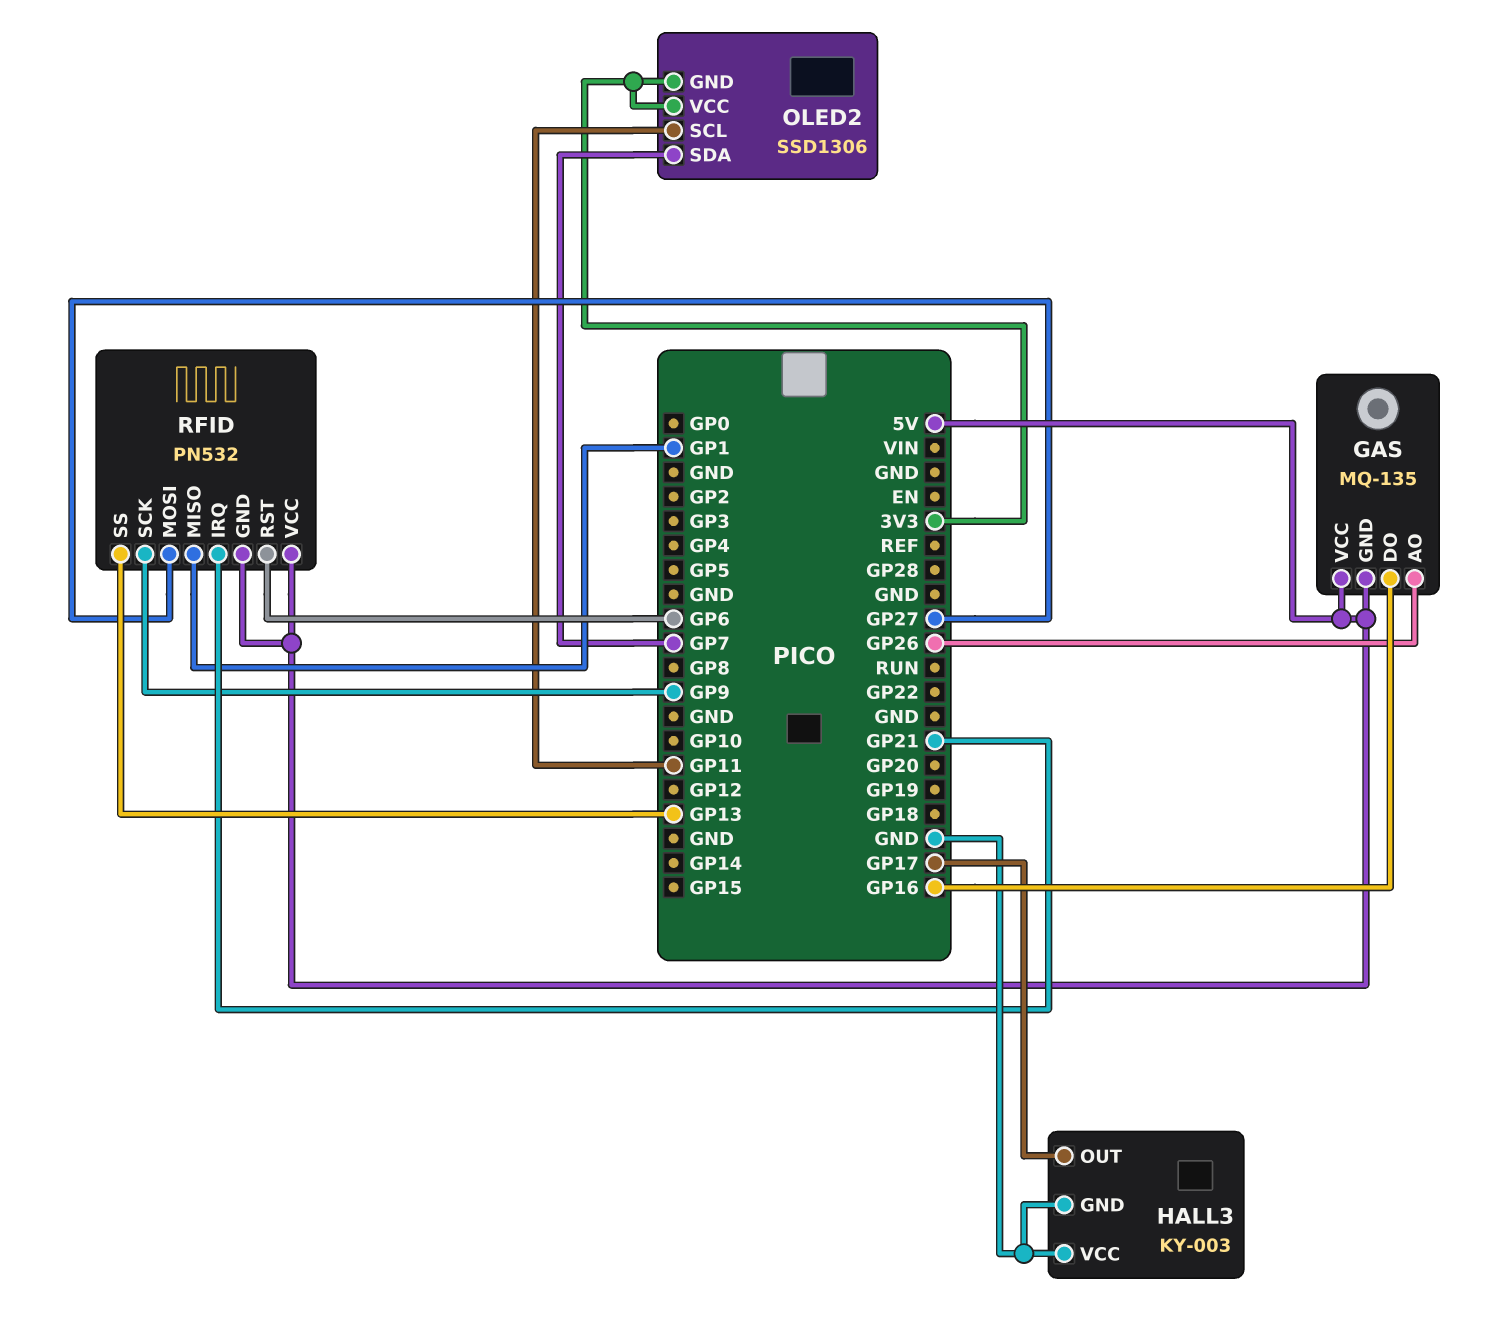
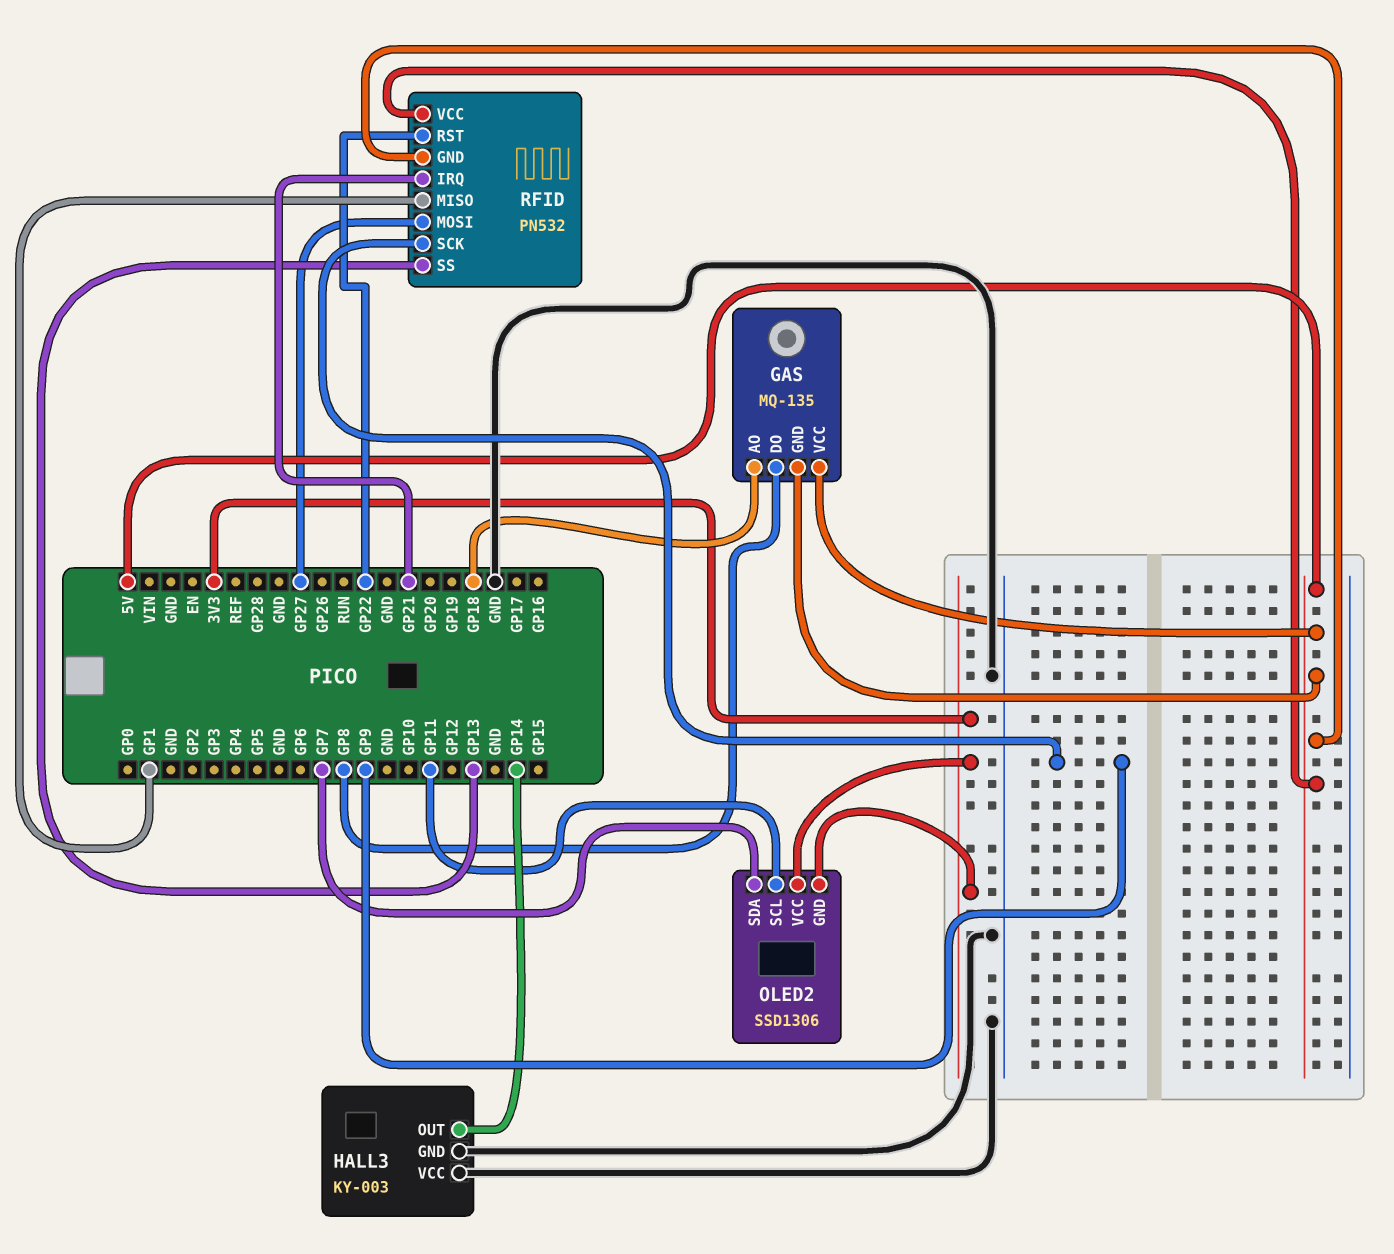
GAS pin AO: GP26 -> GP18
GAS pin DO: GP16 -> GP8
HALL3 pin OUT: GP17 -> GP14
RFID pin RST: GP6 -> GP22

